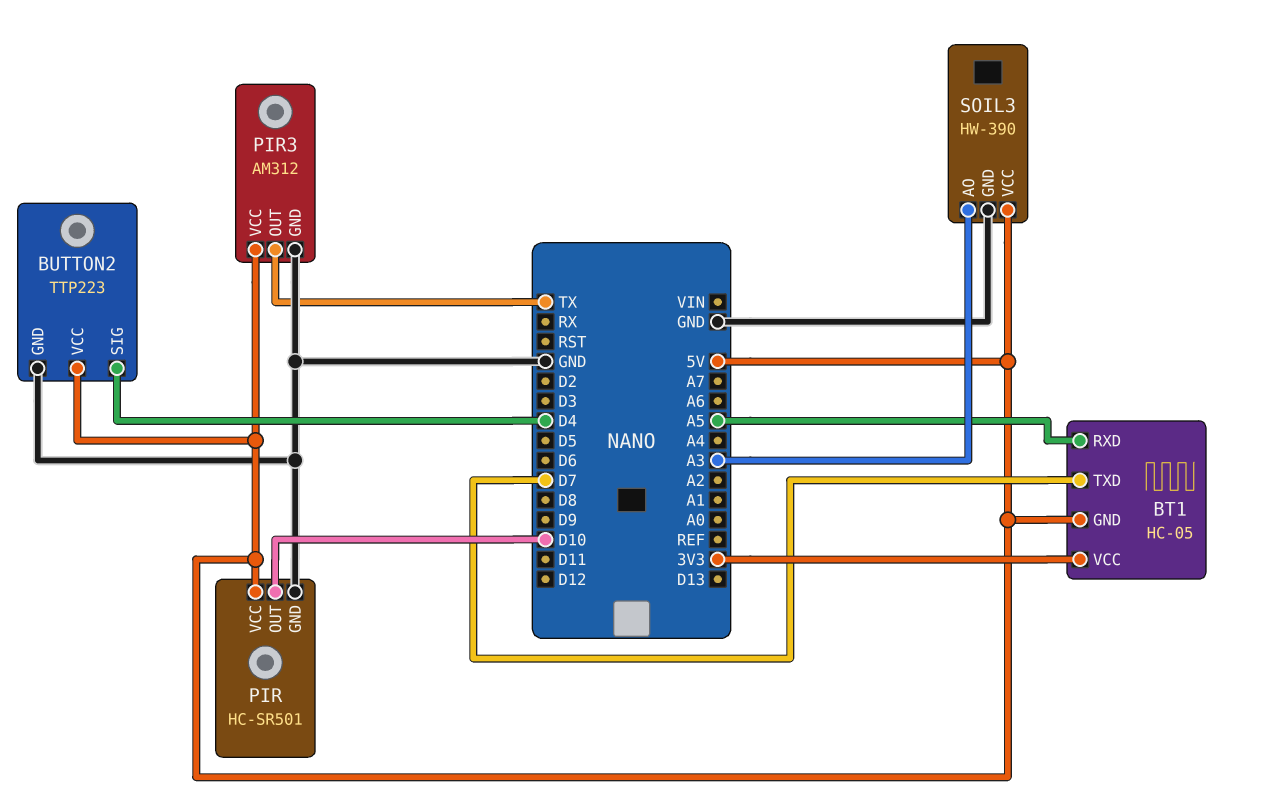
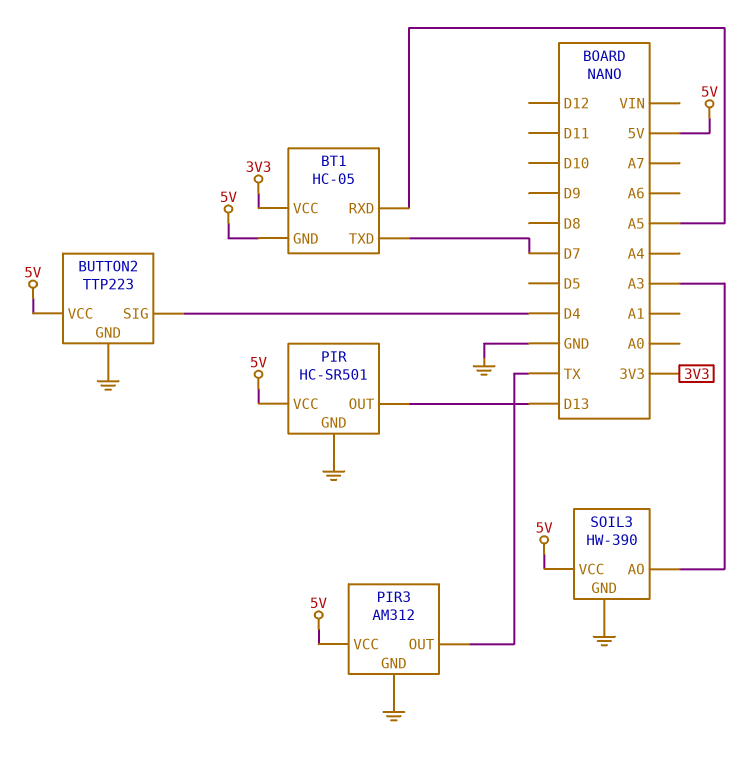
PIR pin OUT: D10 -> D13

